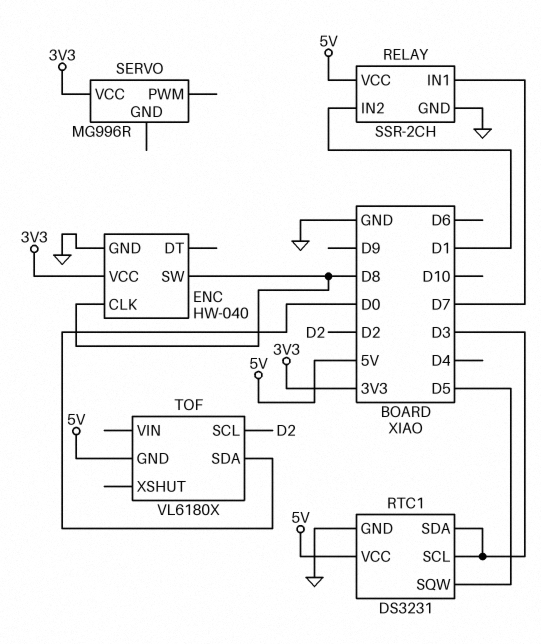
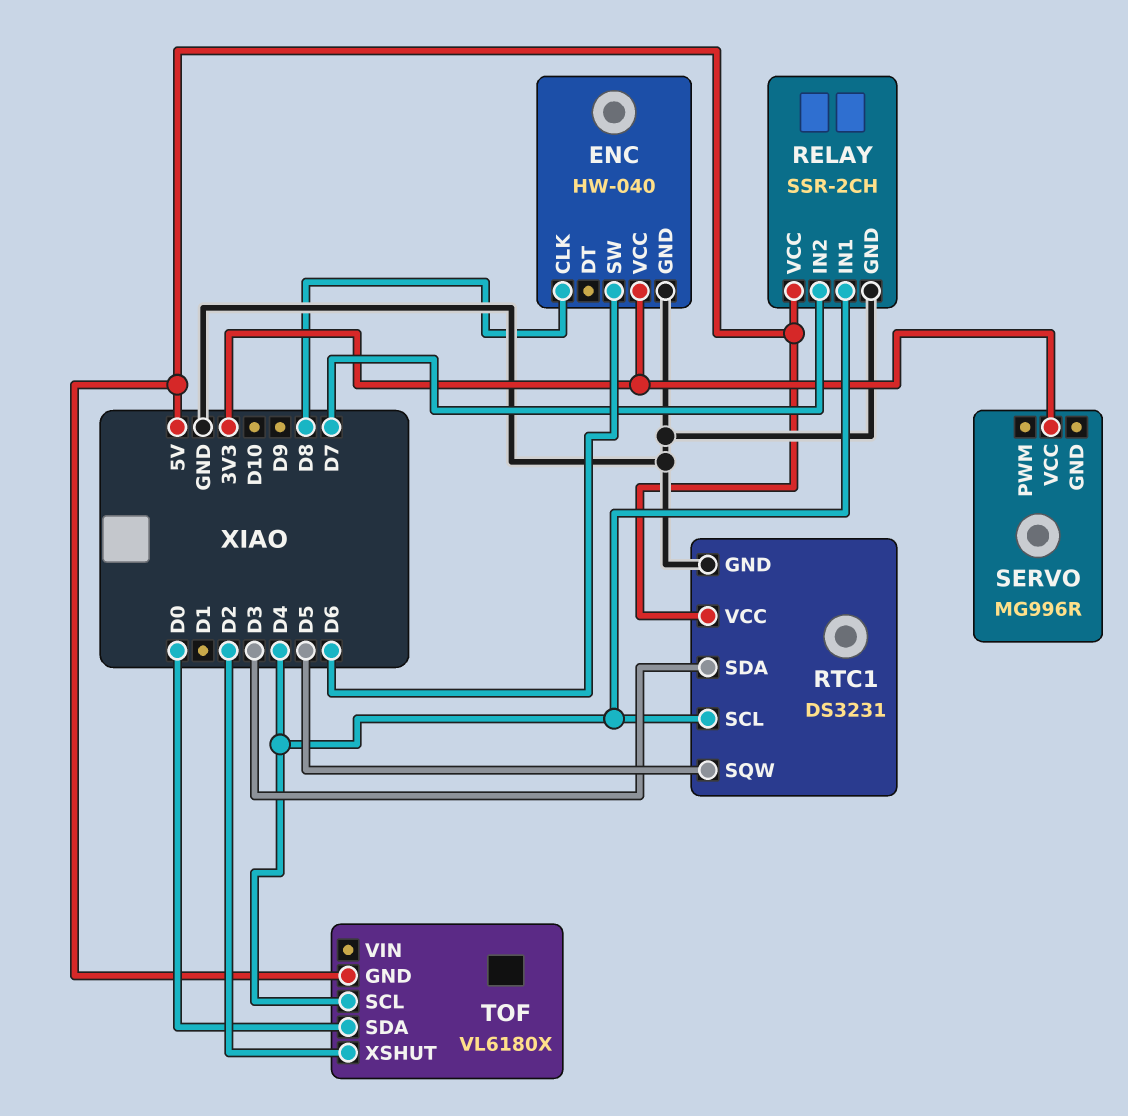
ENC pin SW: D8 -> D6
RELAY pin IN1: D7 -> D4
RELAY pin IN2: D1 -> D7
RTC1 pin SCL: D3 -> D4
TOF pin SCL: D2 -> D4
TOF pin XSHUT: none -> D2

